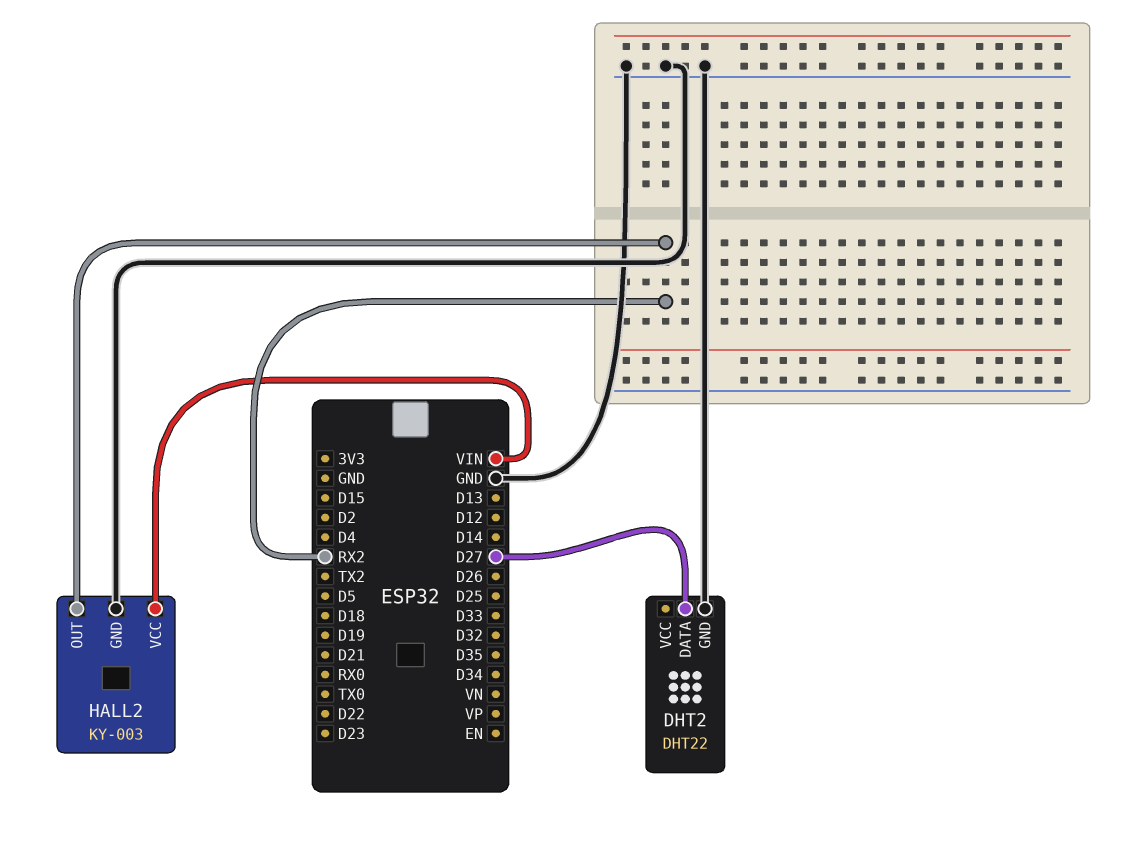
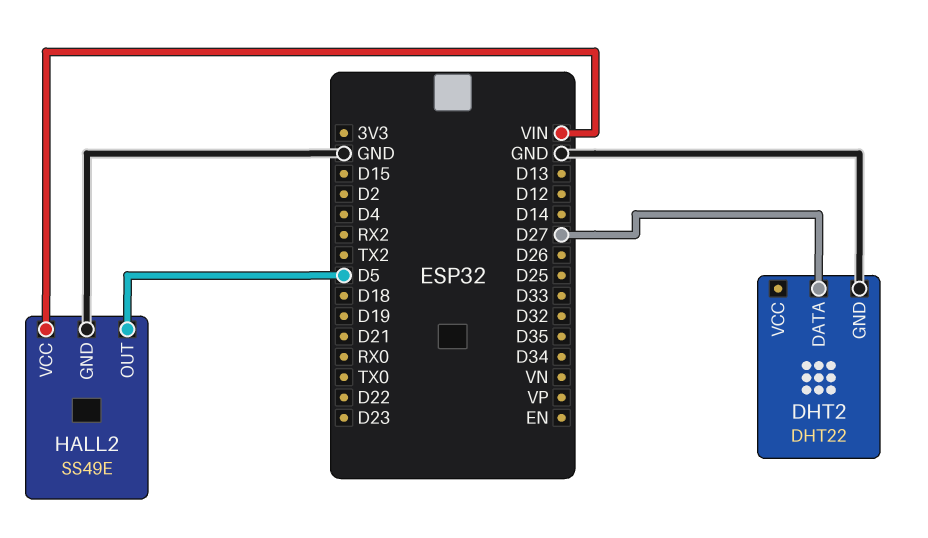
HALL2: KY-003 -> SS49E
HALL2 pin OUT: RX2 -> D5

